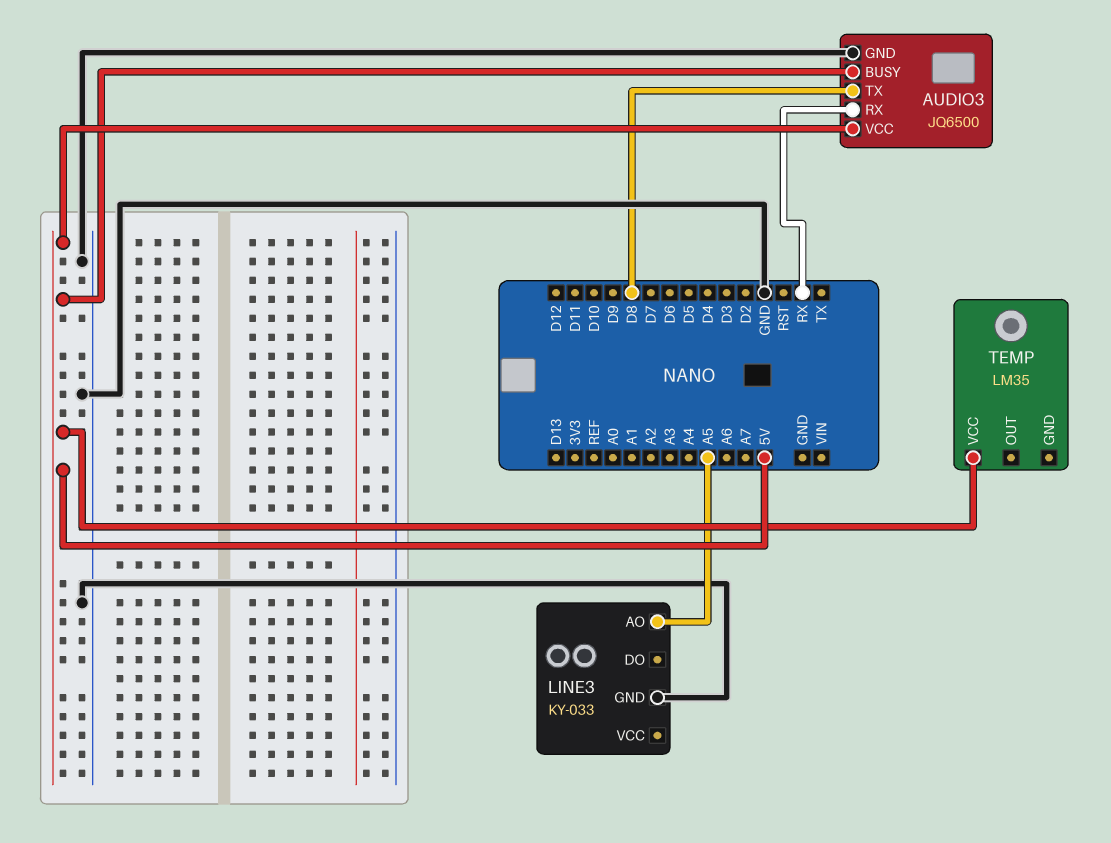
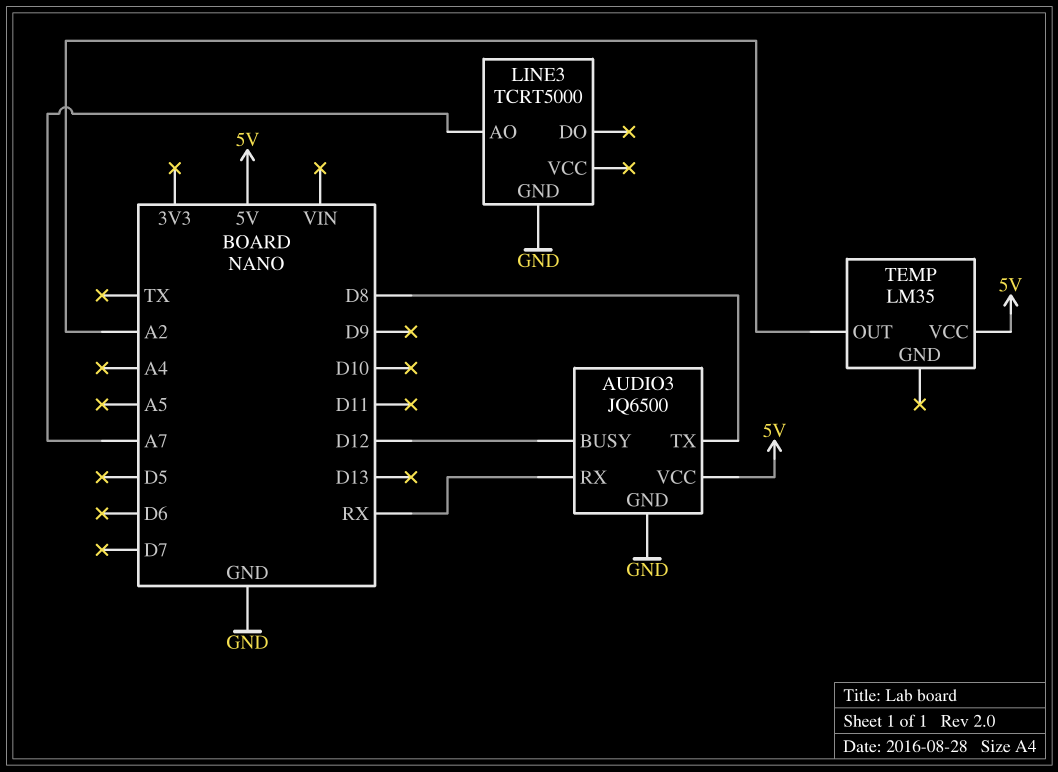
AUDIO3 pin BUSY: 5V -> D12
LINE3: KY-033 -> TCRT5000
LINE3 pin AO: A5 -> A7
TEMP pin OUT: none -> A2

